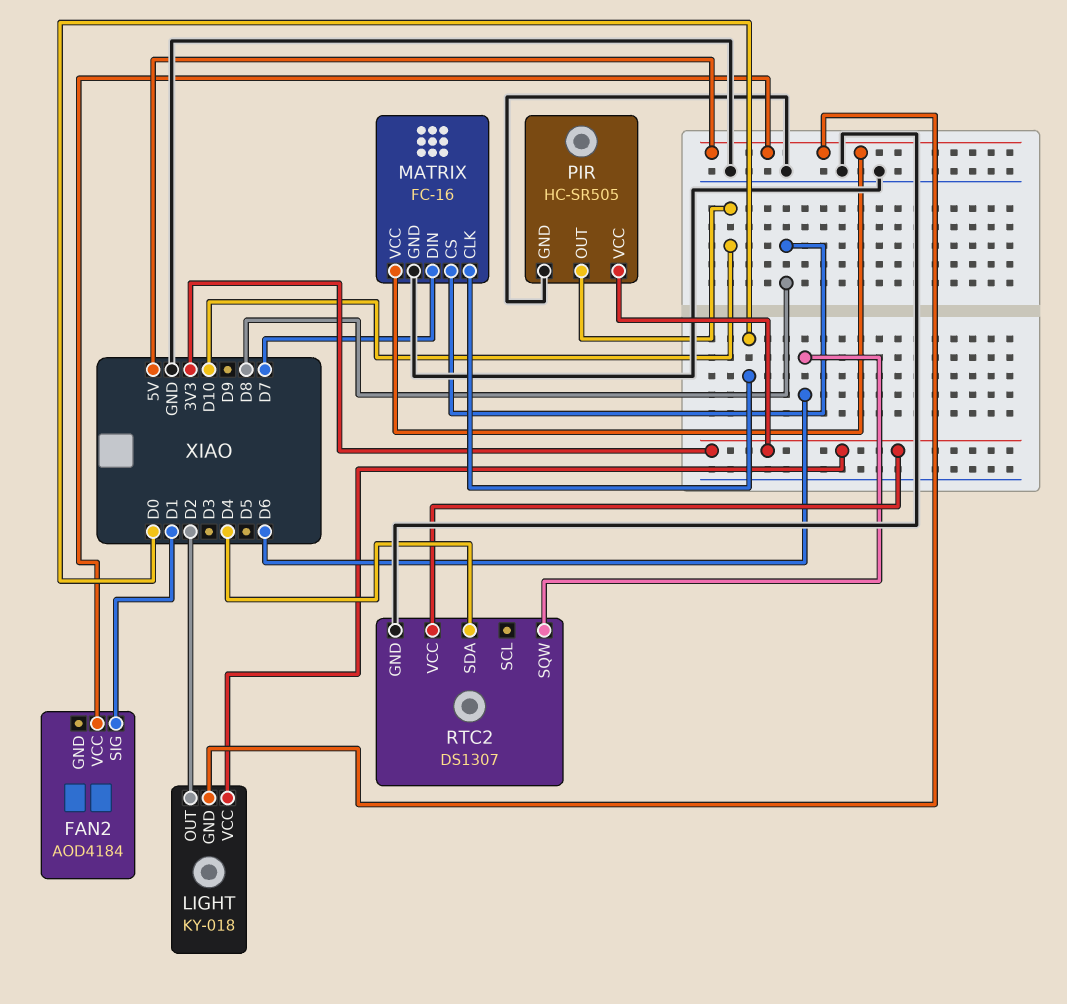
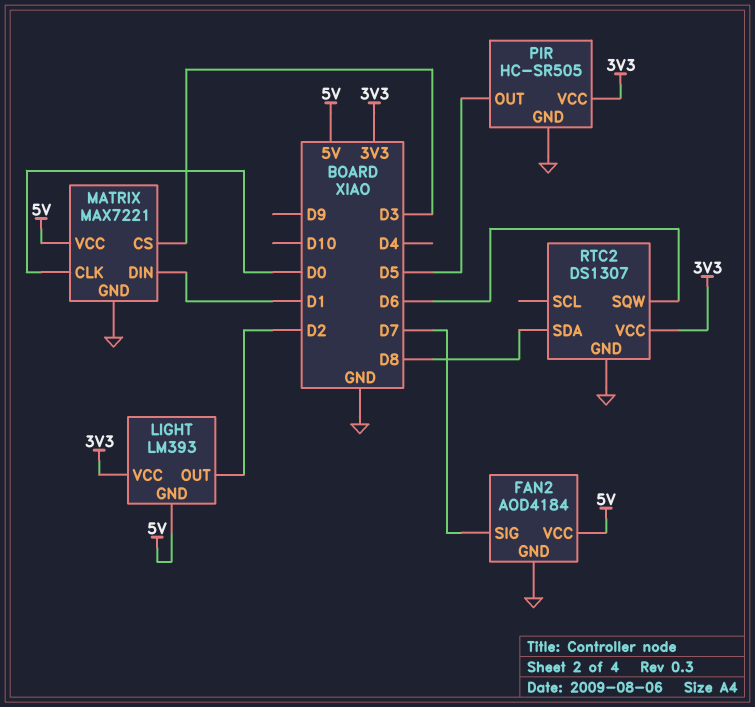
FAN2 pin GND: none -> GND
FAN2 pin SIG: D1 -> D7
LIGHT: KY-018 -> LM393
MATRIX: FC-16 -> MAX7221
MATRIX pin CS: D8 -> D3
MATRIX pin DIN: D7 -> D1
PIR pin OUT: D10 -> D5
RTC2 pin SDA: D4 -> D8

